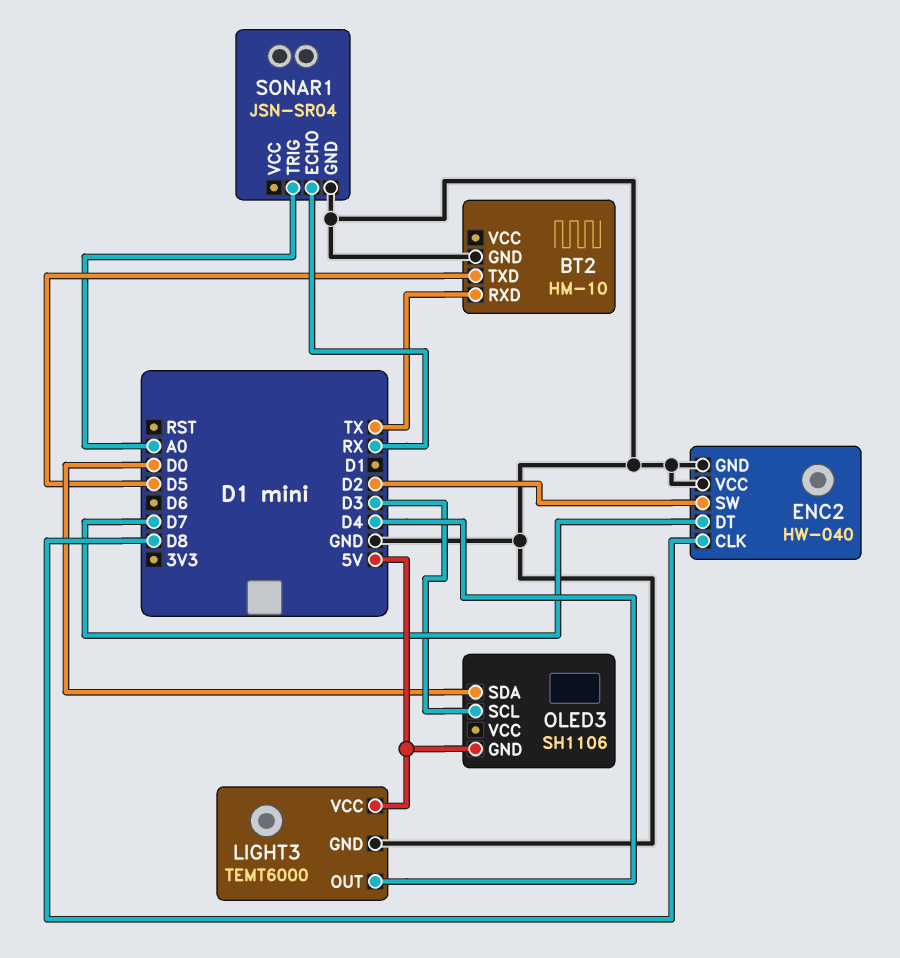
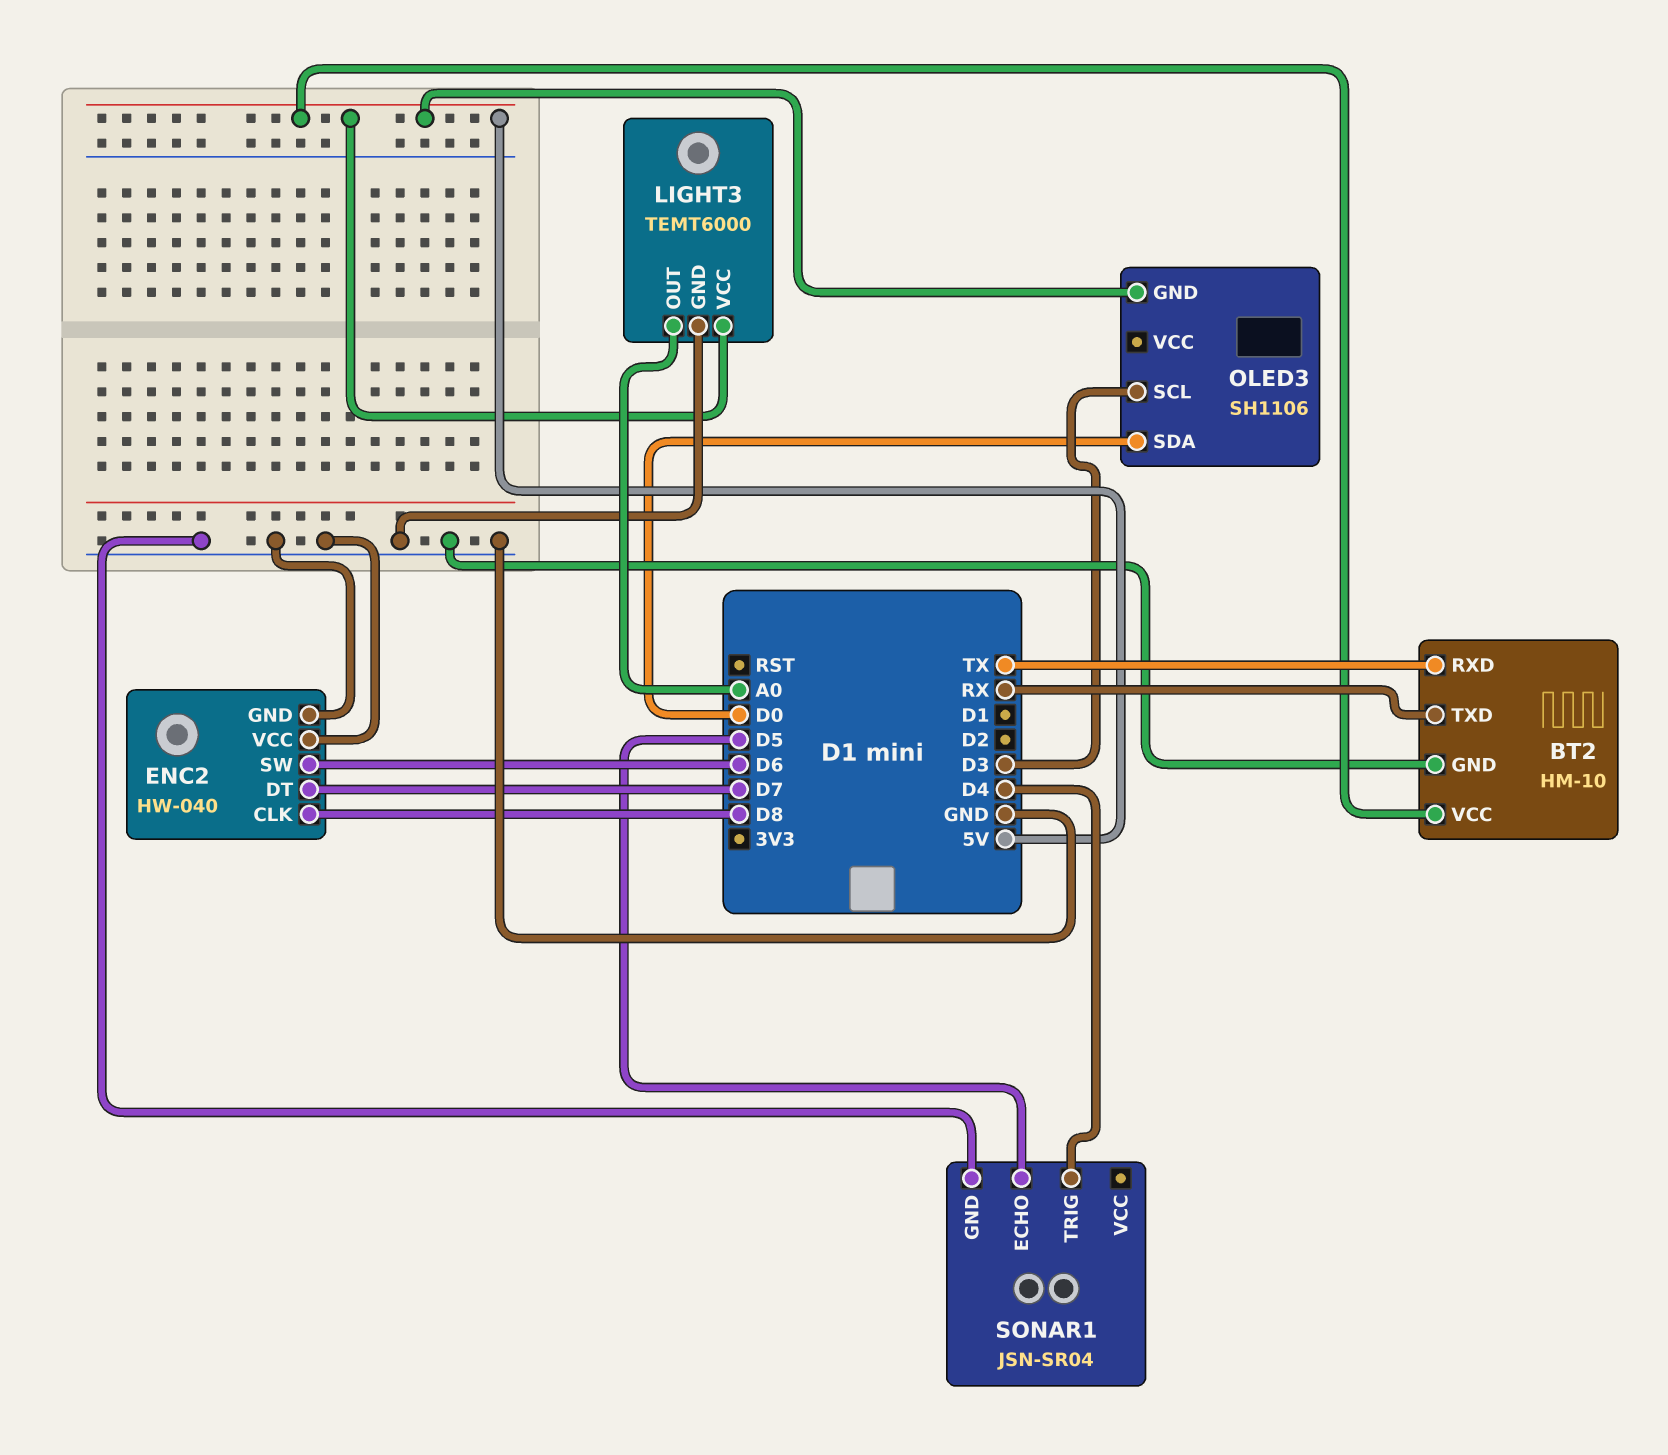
BT2 pin TXD: D5 -> RX
BT2 pin VCC: none -> 5V
ENC2 pin SW: D2 -> D6
LIGHT3 pin OUT: D4 -> A0
SONAR1 pin ECHO: RX -> D5
SONAR1 pin TRIG: A0 -> D4

